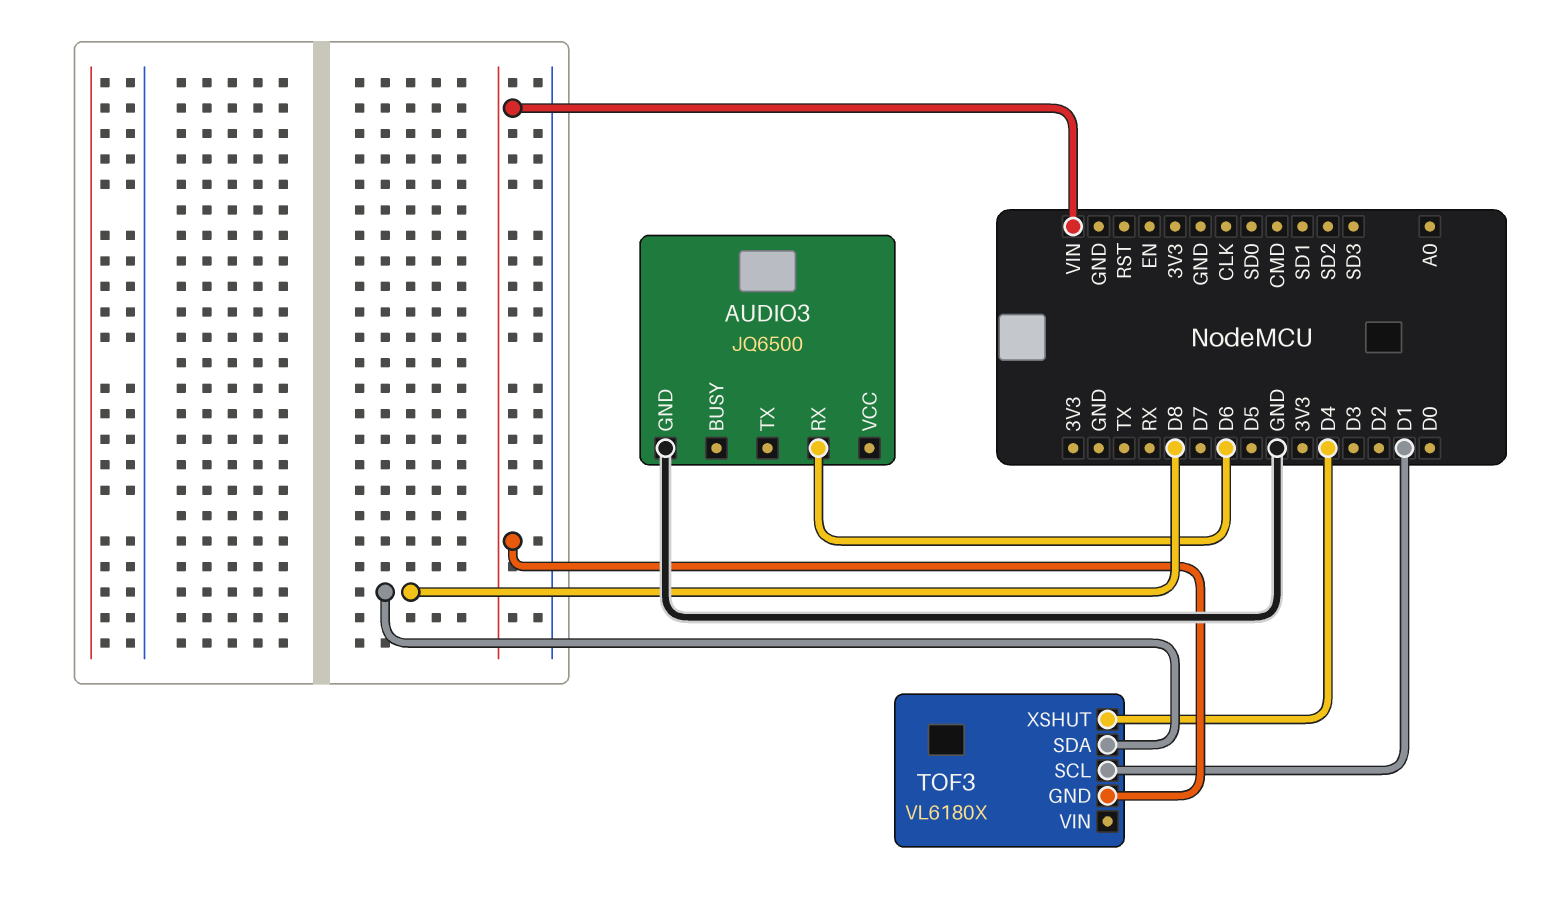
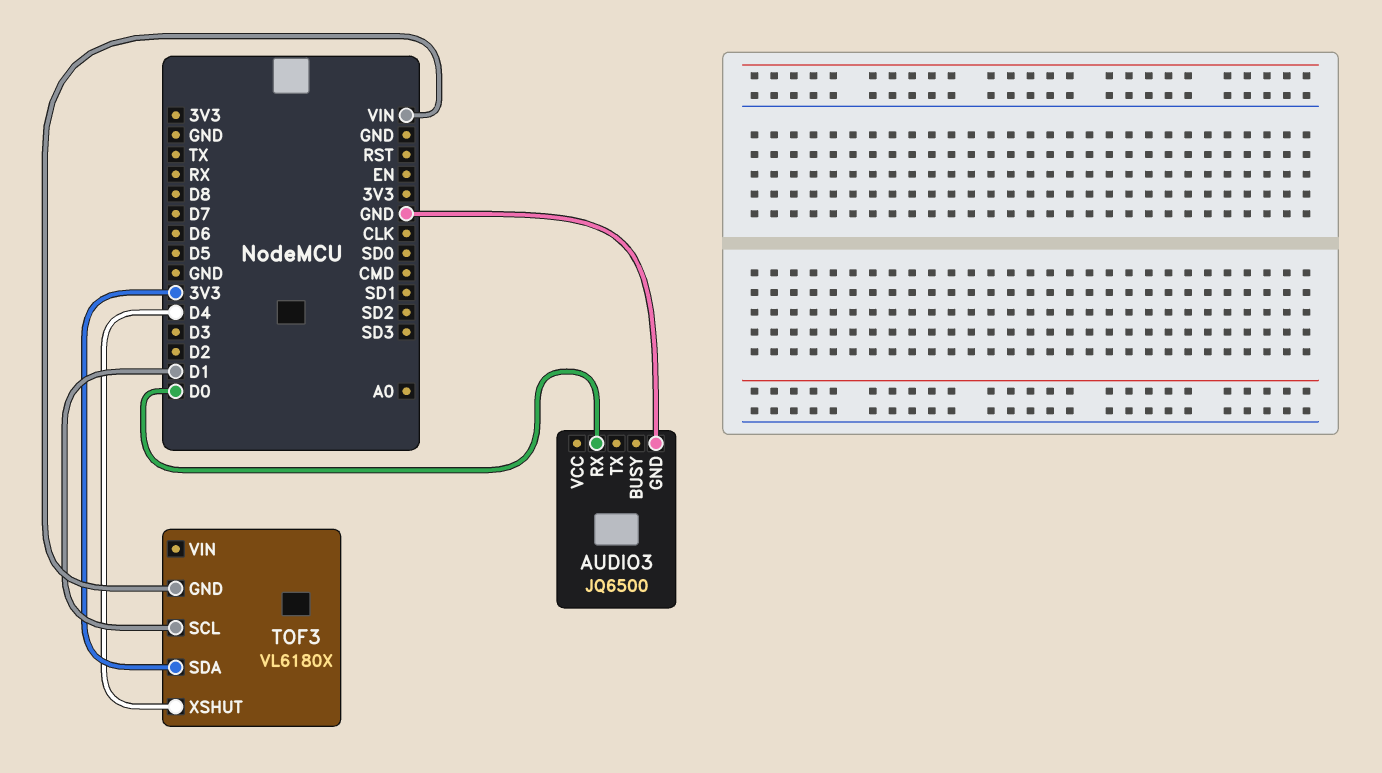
AUDIO3 pin RX: D6 -> D0
TOF3 pin SDA: D8 -> 3V3

